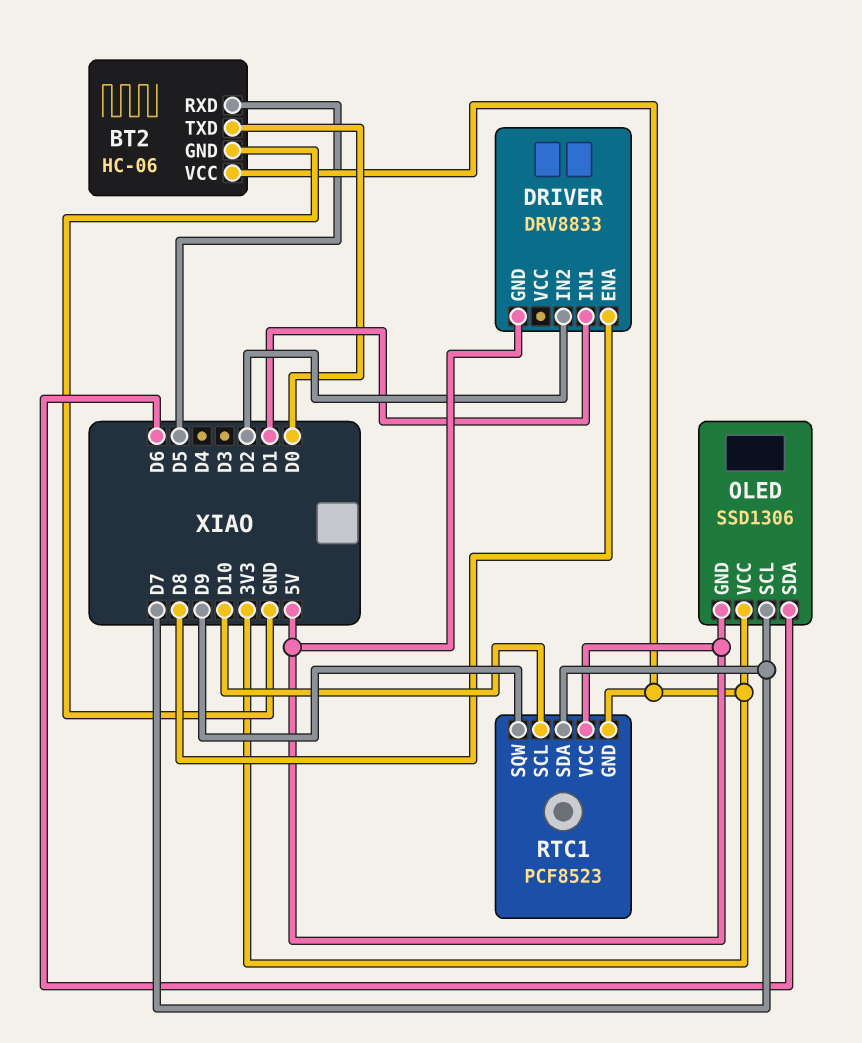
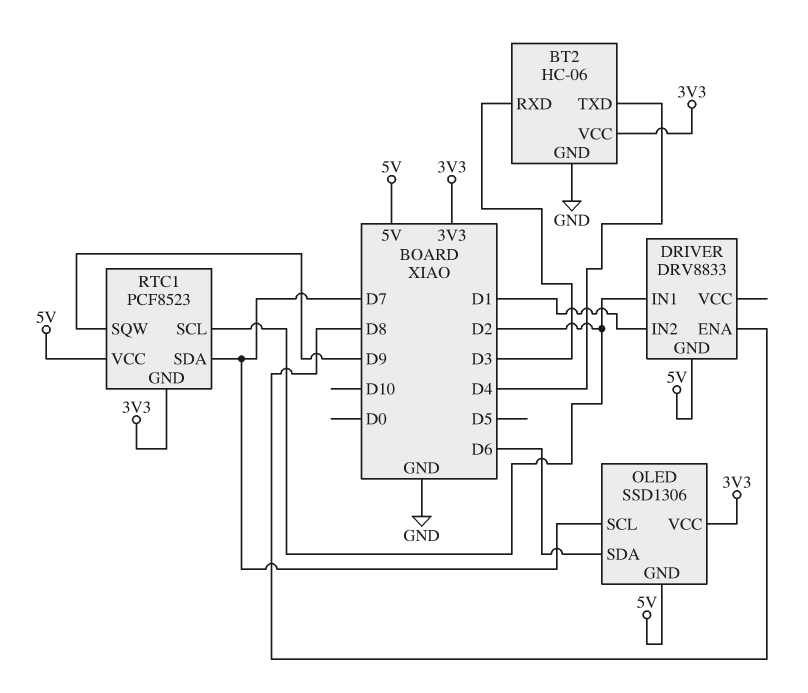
BT2 pin RXD: D5 -> D3
BT2 pin TXD: D0 -> D4
DRIVER pin IN1: D1 -> D2
DRIVER pin IN2: D2 -> D1
RTC1 pin SCL: D10 -> D2

